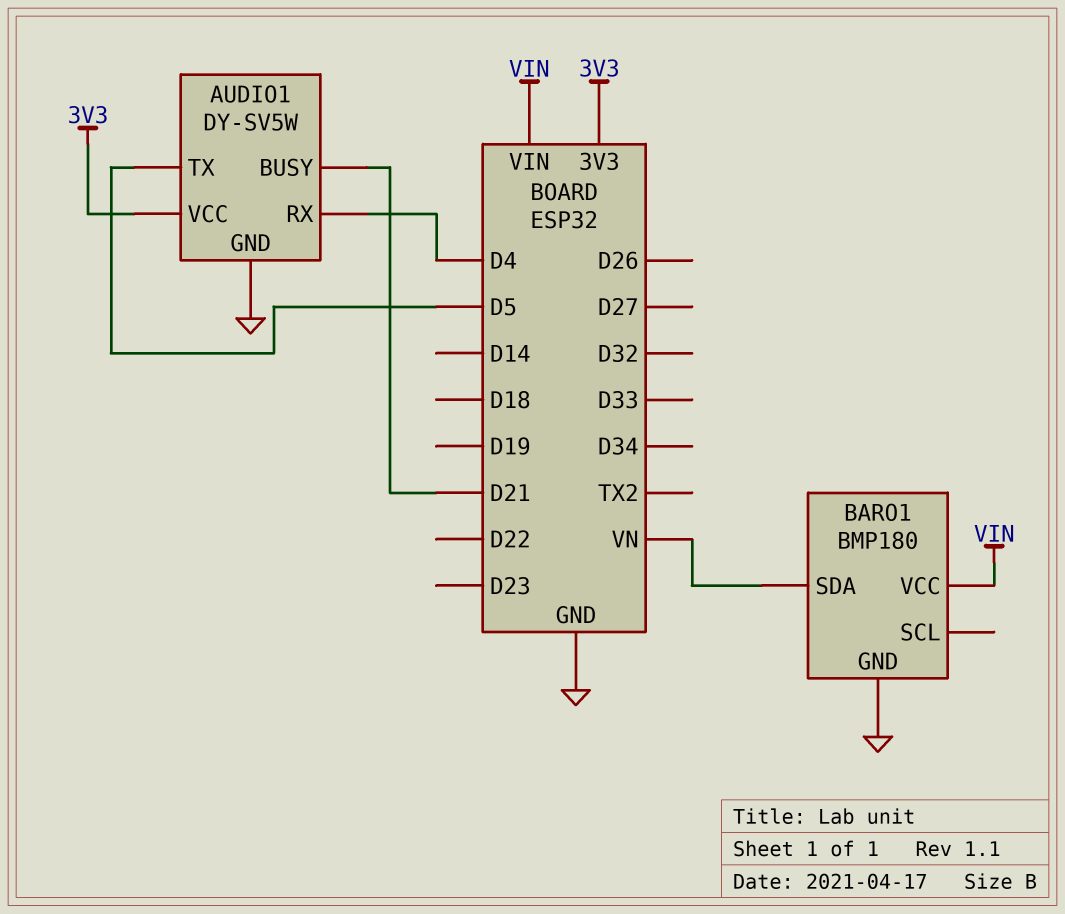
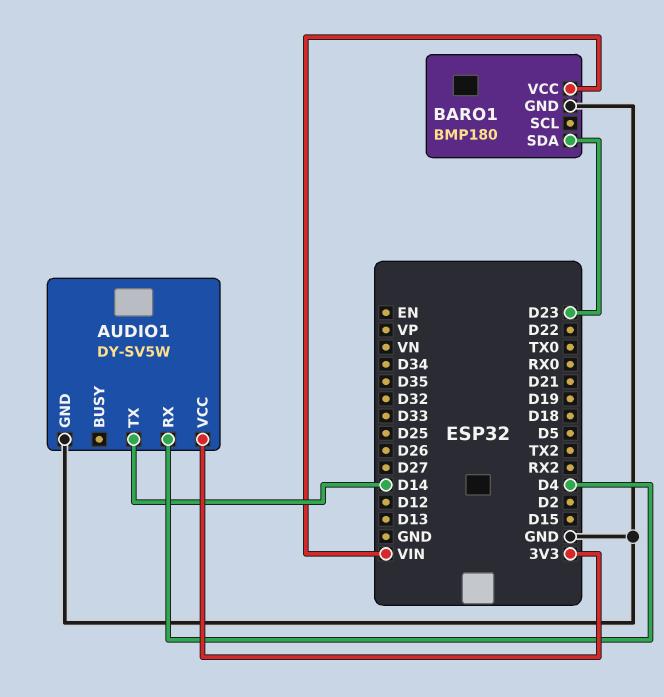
AUDIO1 pin BUSY: D21 -> none
AUDIO1 pin TX: D5 -> D14
BARO1 pin SDA: VN -> D23

